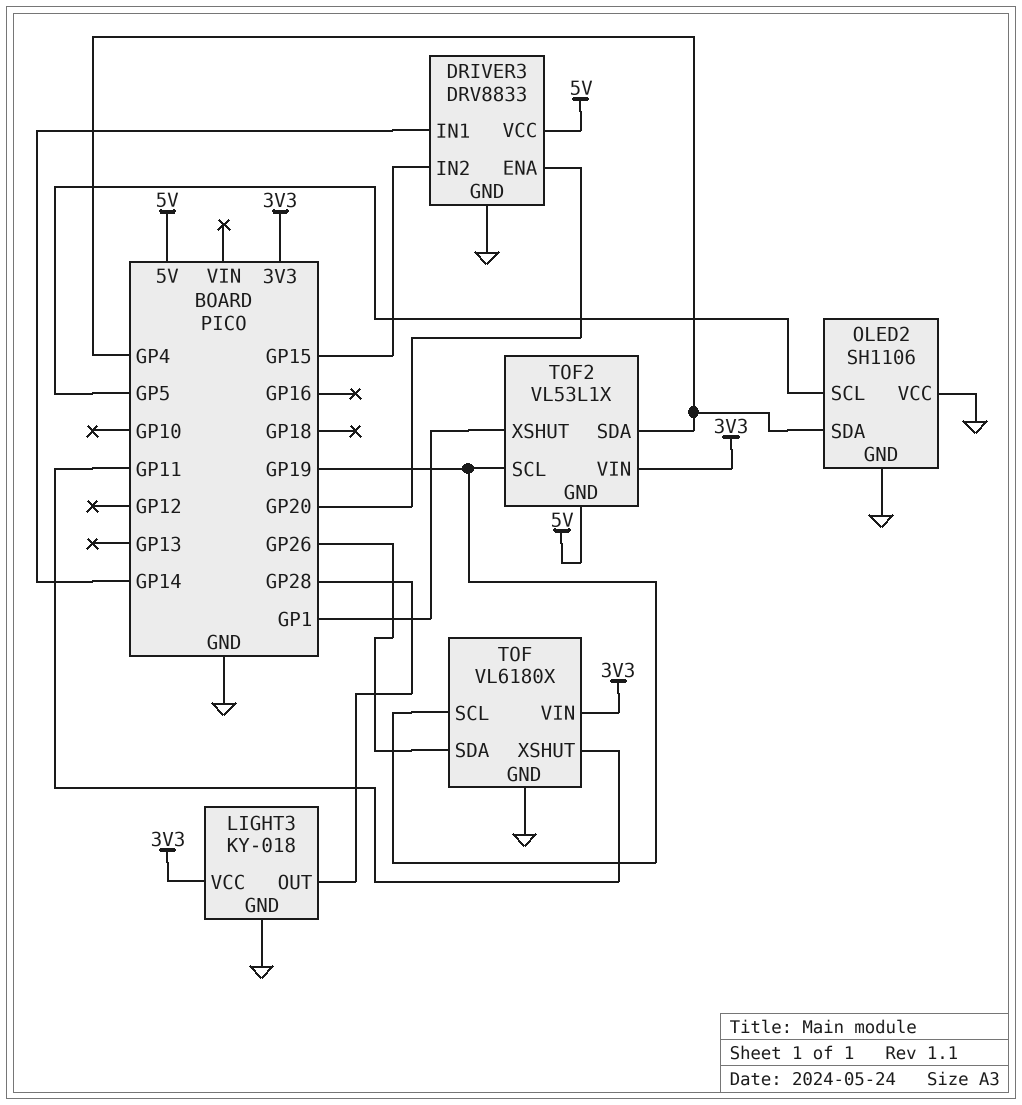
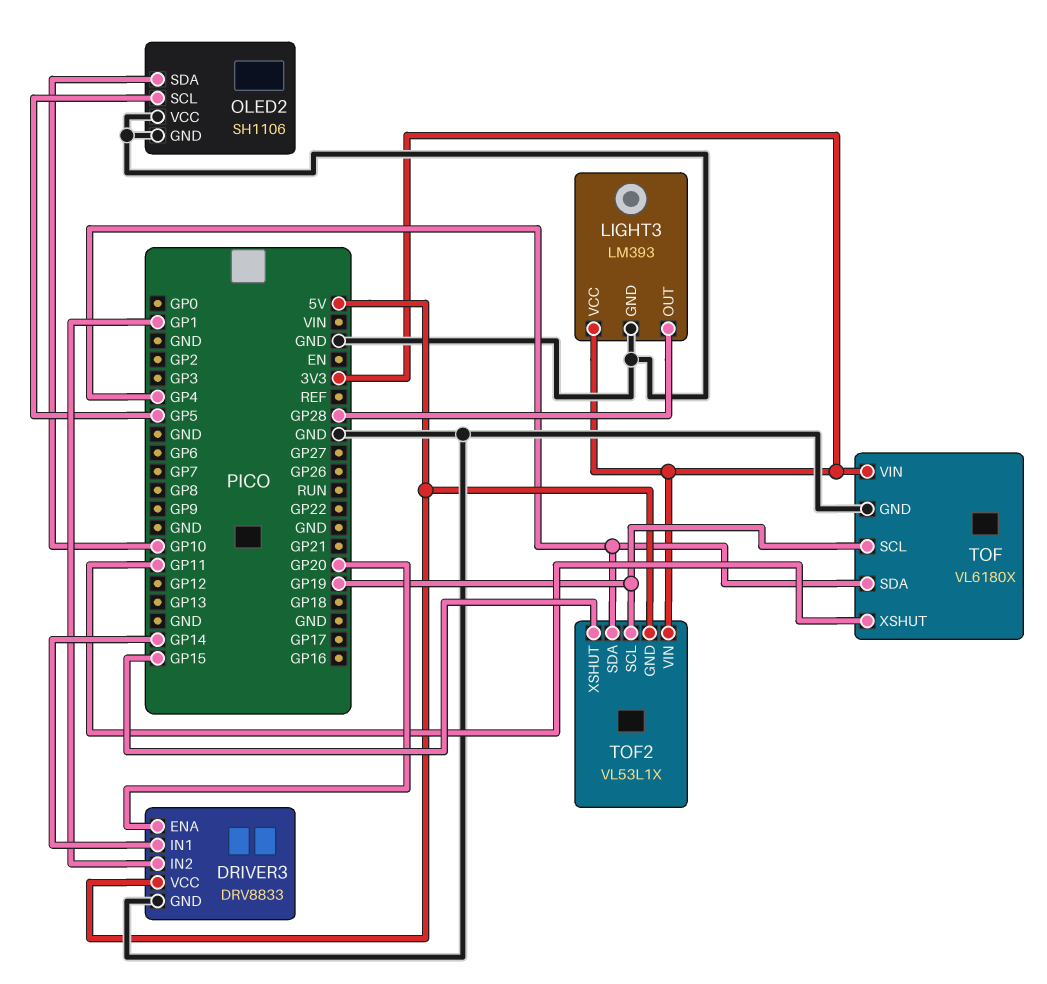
DRIVER3 pin IN2: GP15 -> GP1
LIGHT3: KY-018 -> LM393
OLED2 pin SDA: GP4 -> GP10
TOF pin SDA: GP26 -> GP4
TOF2 pin XSHUT: GP1 -> GP15

